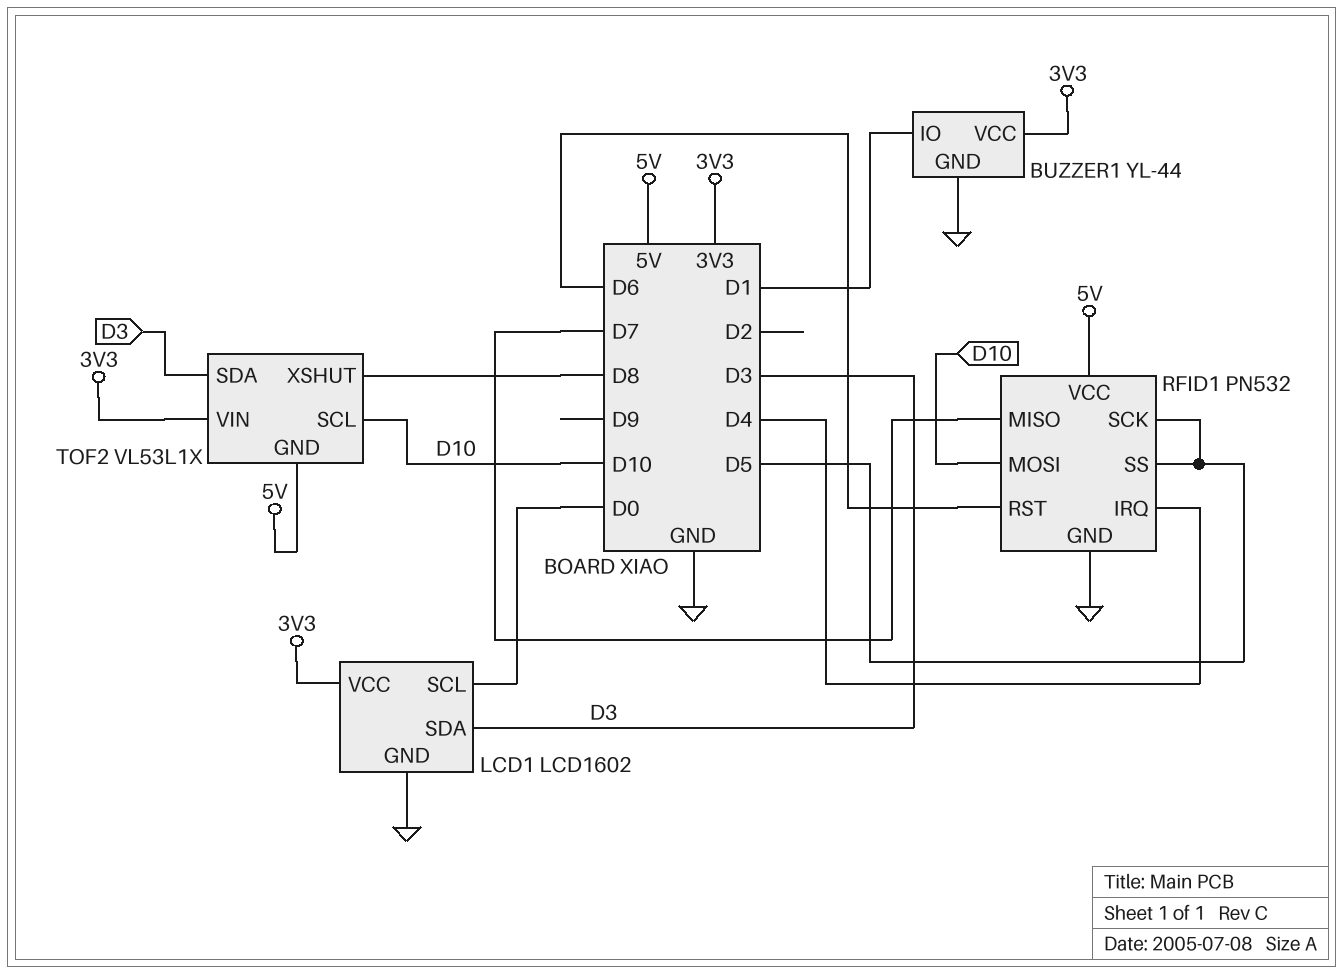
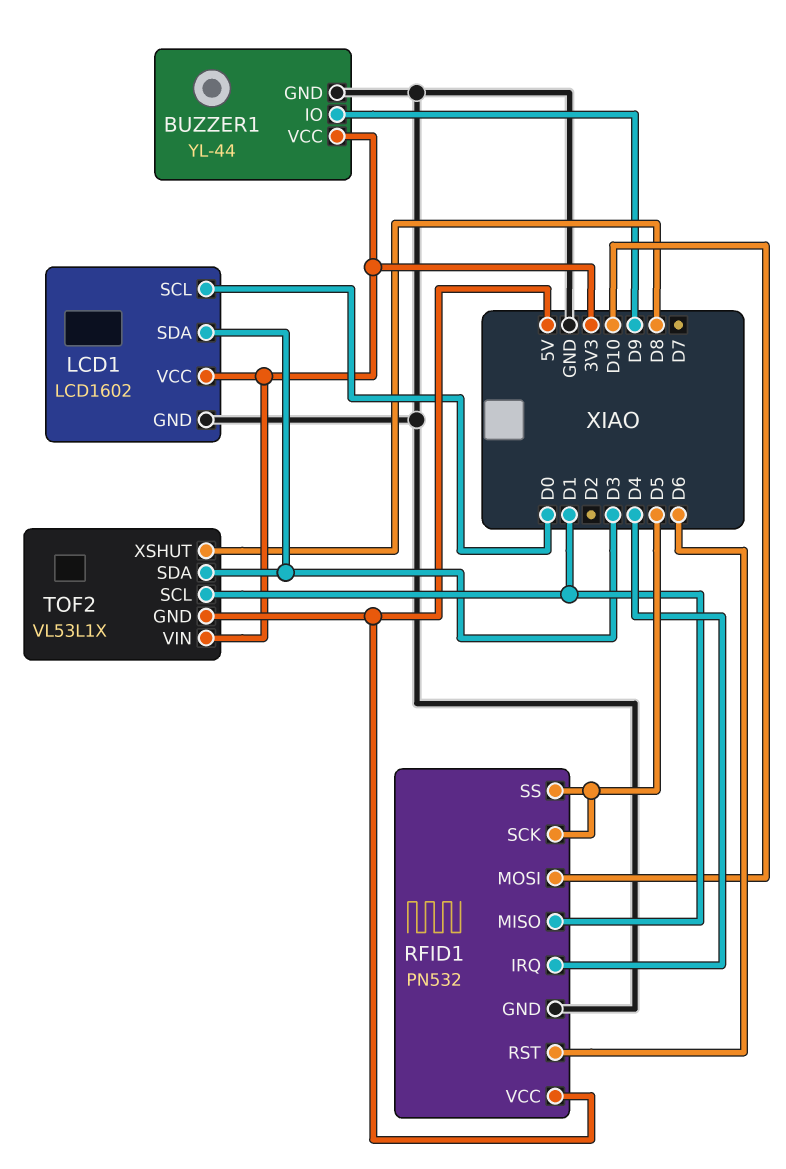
BUZZER1 pin IO: D1 -> D9
RFID1 pin MISO: D7 -> D1
TOF2 pin SCL: D10 -> D1

